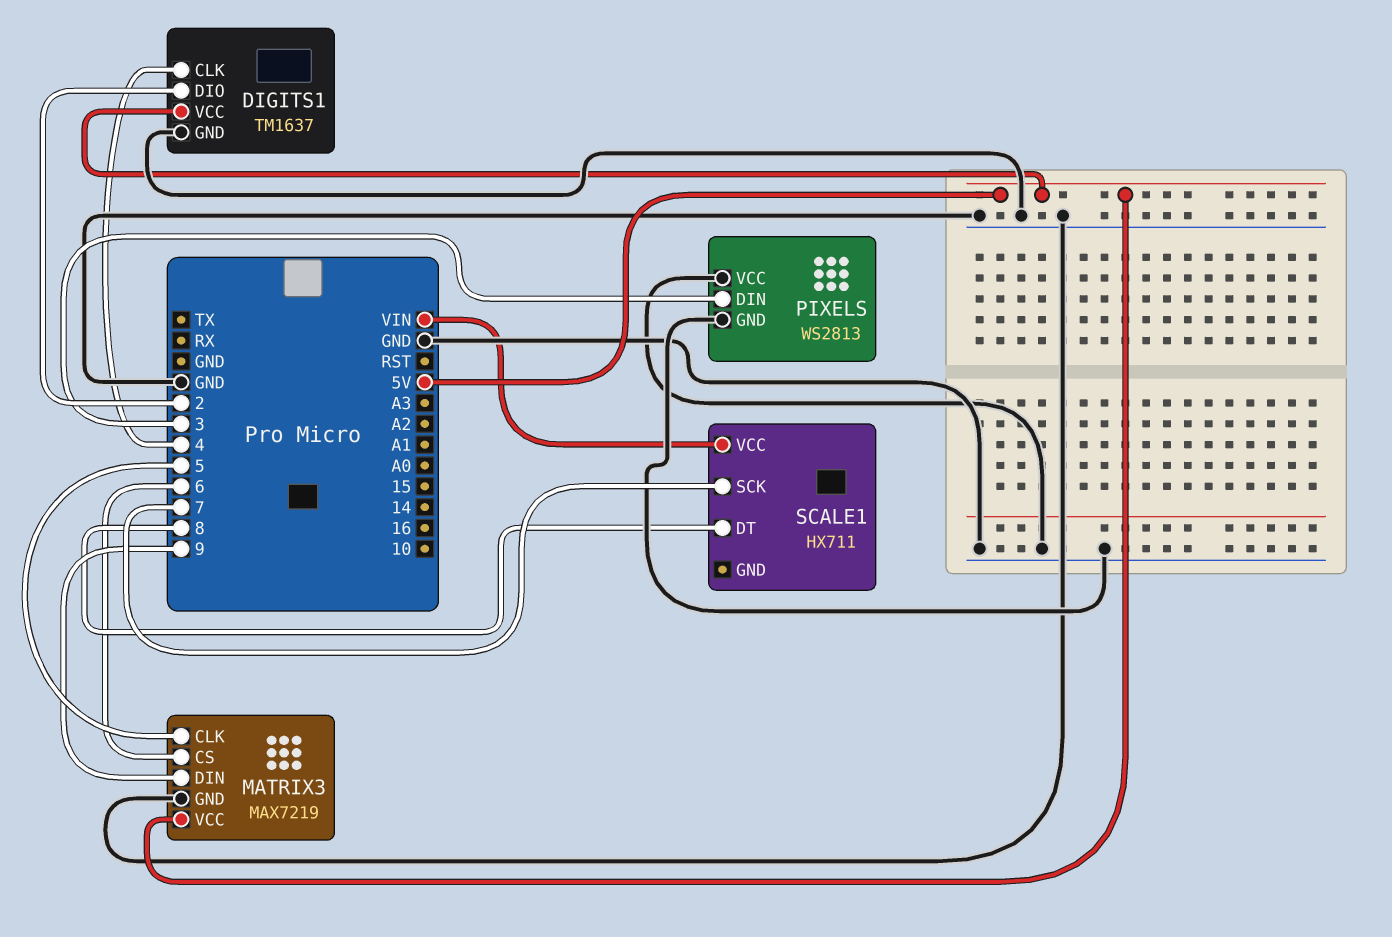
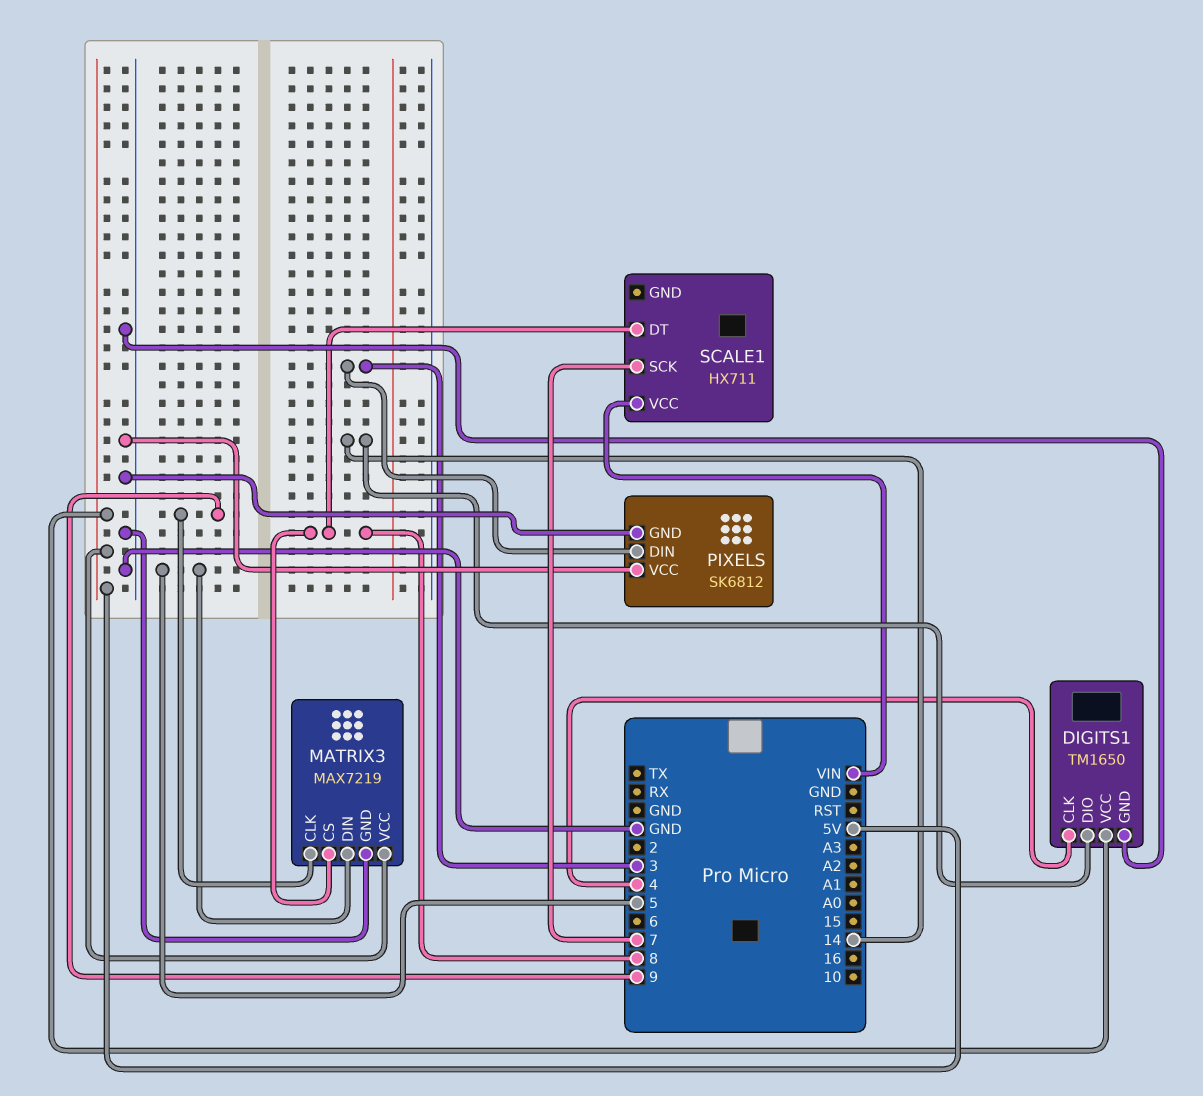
DIGITS1: TM1637 -> TM1650
DIGITS1 pin DIO: 2 -> 14
MATRIX3 pin CLK: 5 -> 9
MATRIX3 pin CS: 6 -> 8
MATRIX3 pin DIN: 9 -> 5
PIXELS: WS2813 -> SK6812

